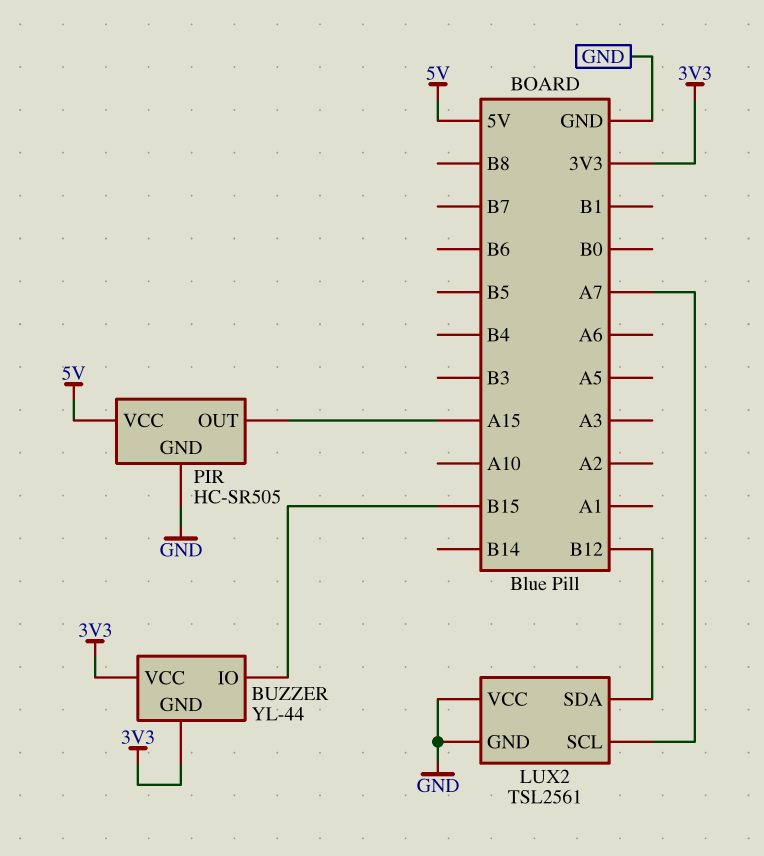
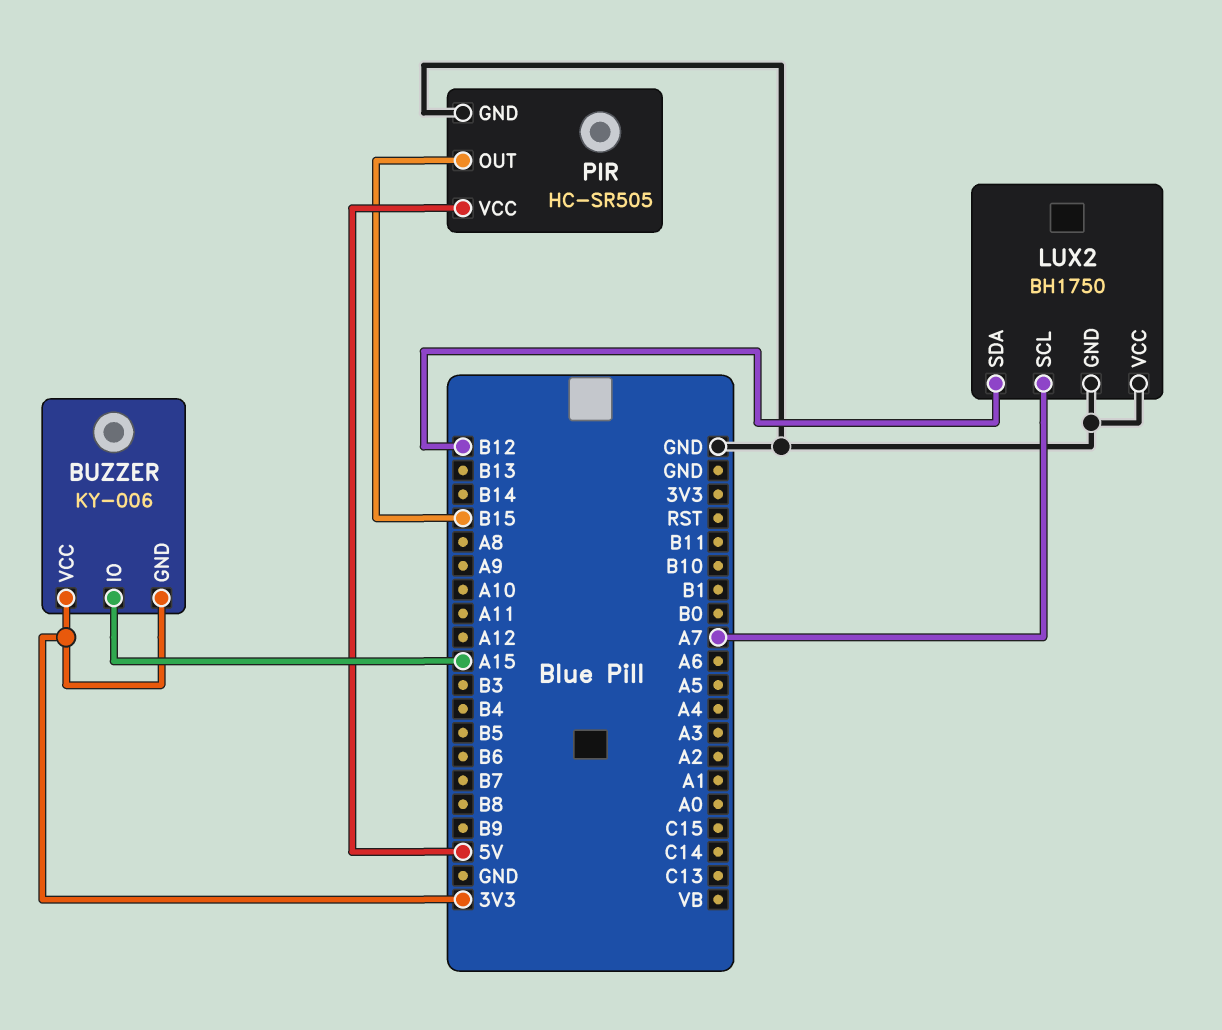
BUZZER: YL-44 -> KY-006
BUZZER pin IO: B15 -> A15
LUX2: TSL2561 -> BH1750
PIR pin OUT: A15 -> B15

